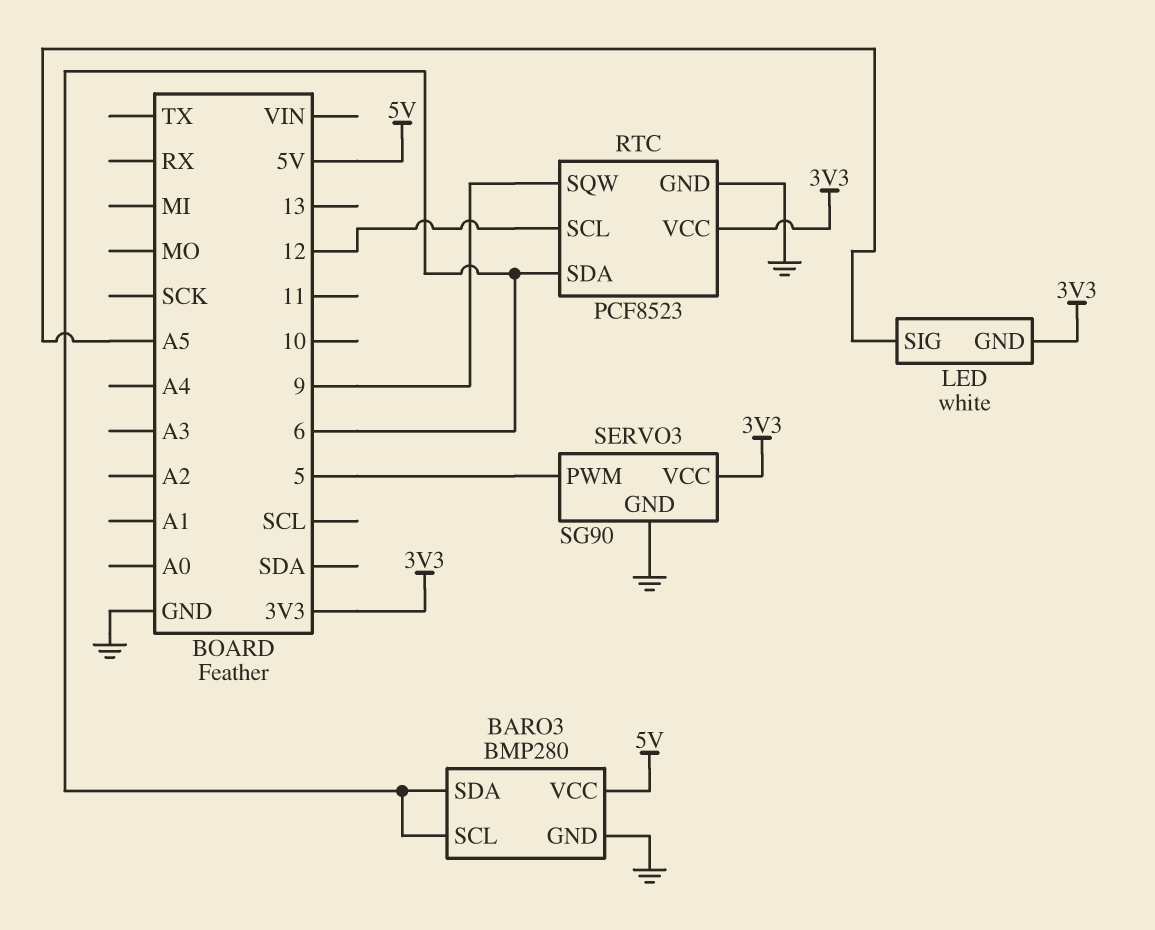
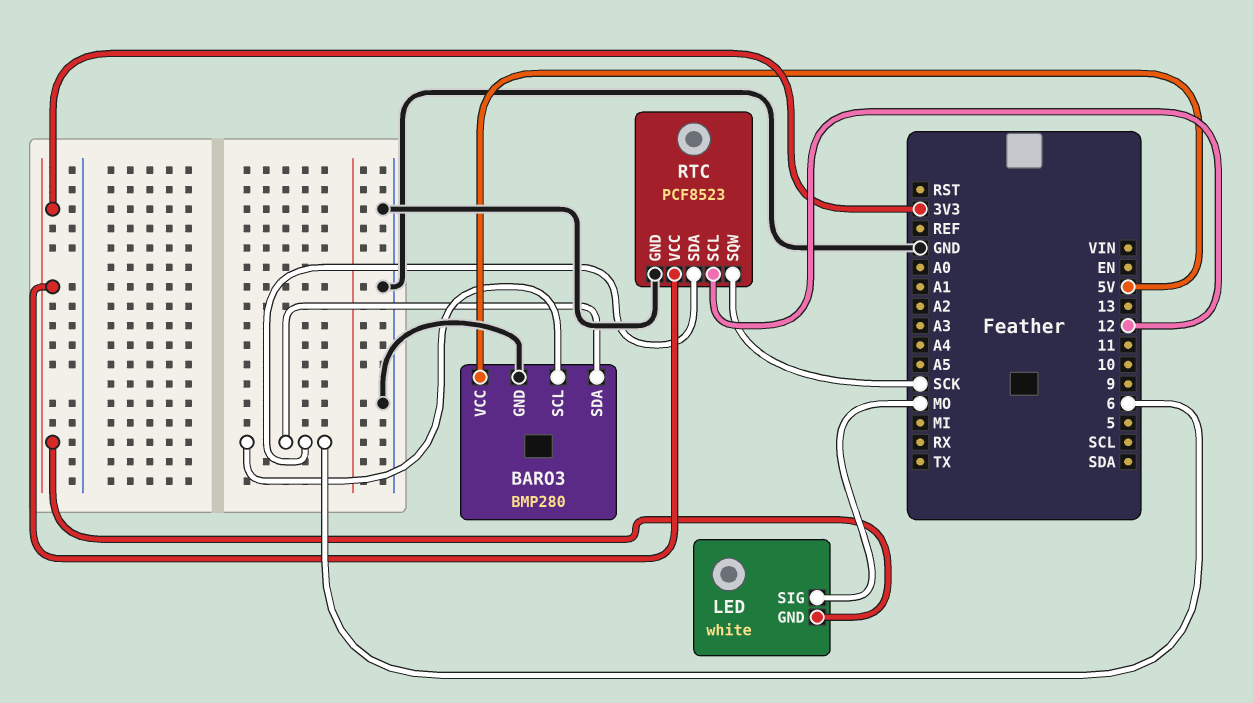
LED pin SIG: A5 -> MO
RTC pin SQW: 9 -> SCK
SERVO3: SG90 -> none
SERVO3 pin GND: GND -> none
SERVO3 pin PWM: 5 -> none
SERVO3 pin VCC: 3V3 -> none

